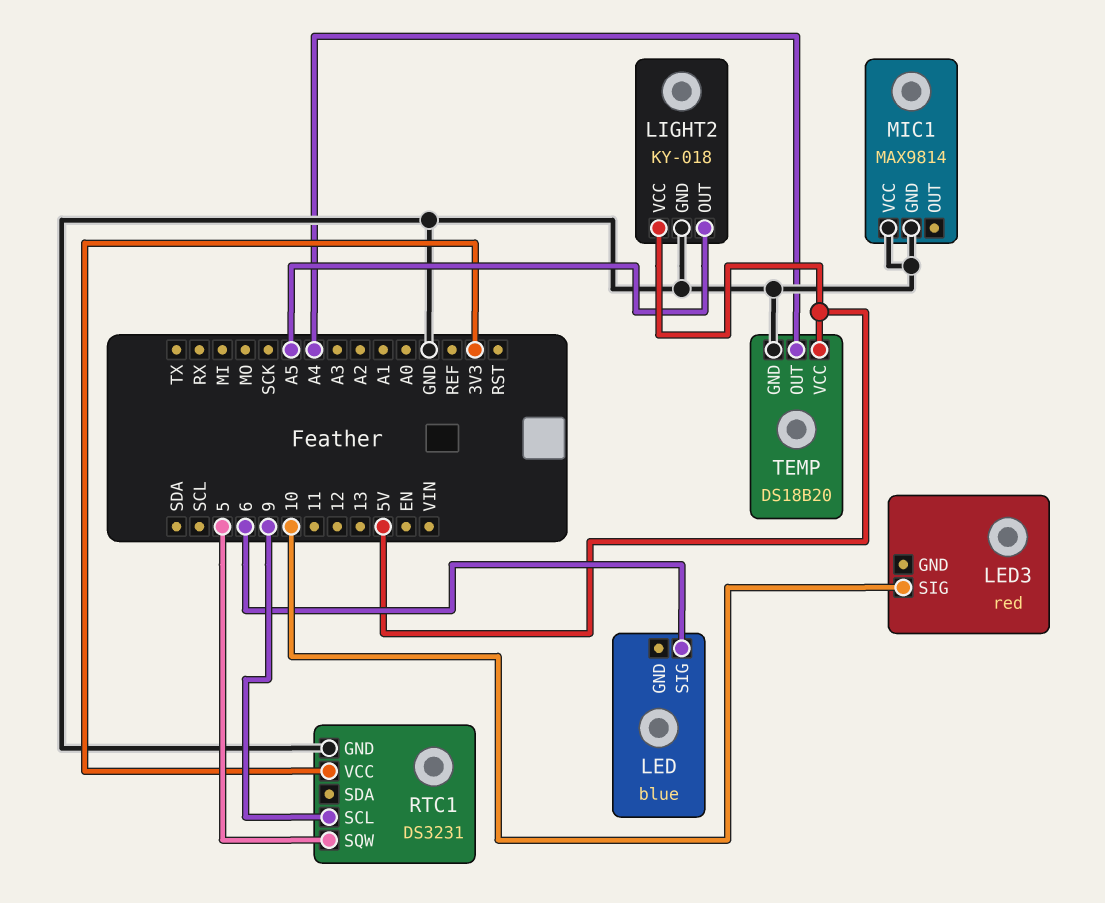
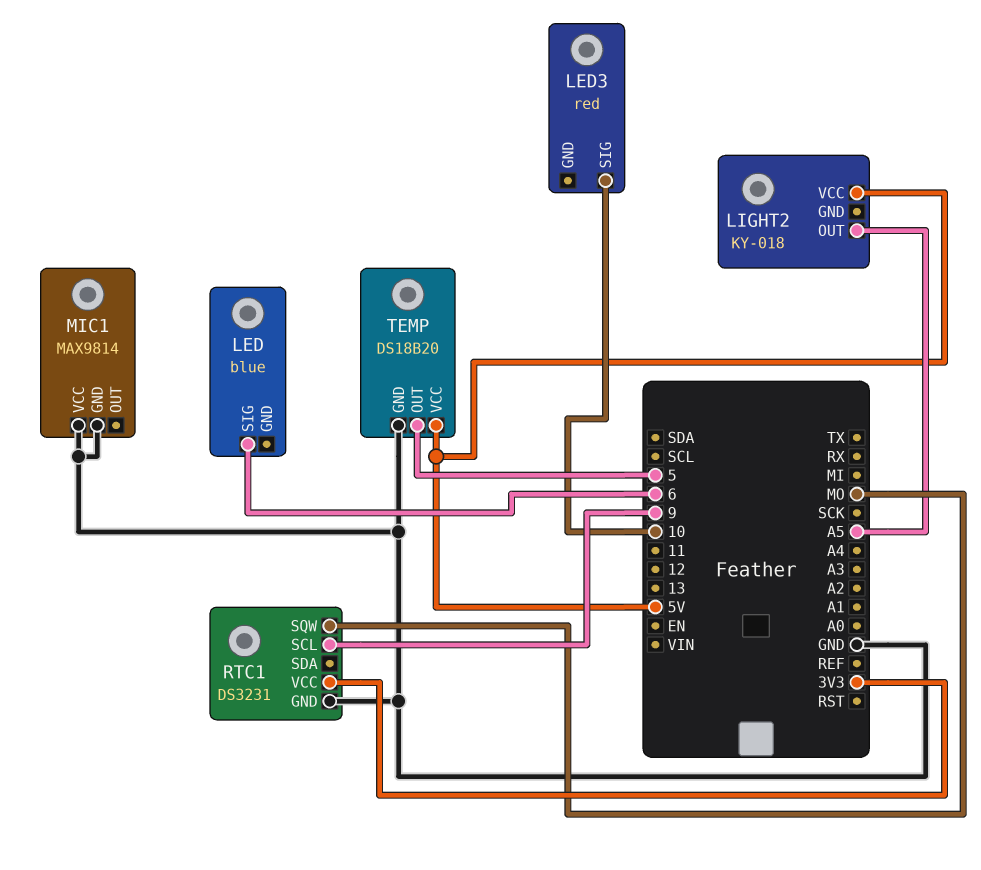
LIGHT2 pin GND: GND -> none
RTC1 pin SQW: 5 -> MO
TEMP pin OUT: A4 -> 5

